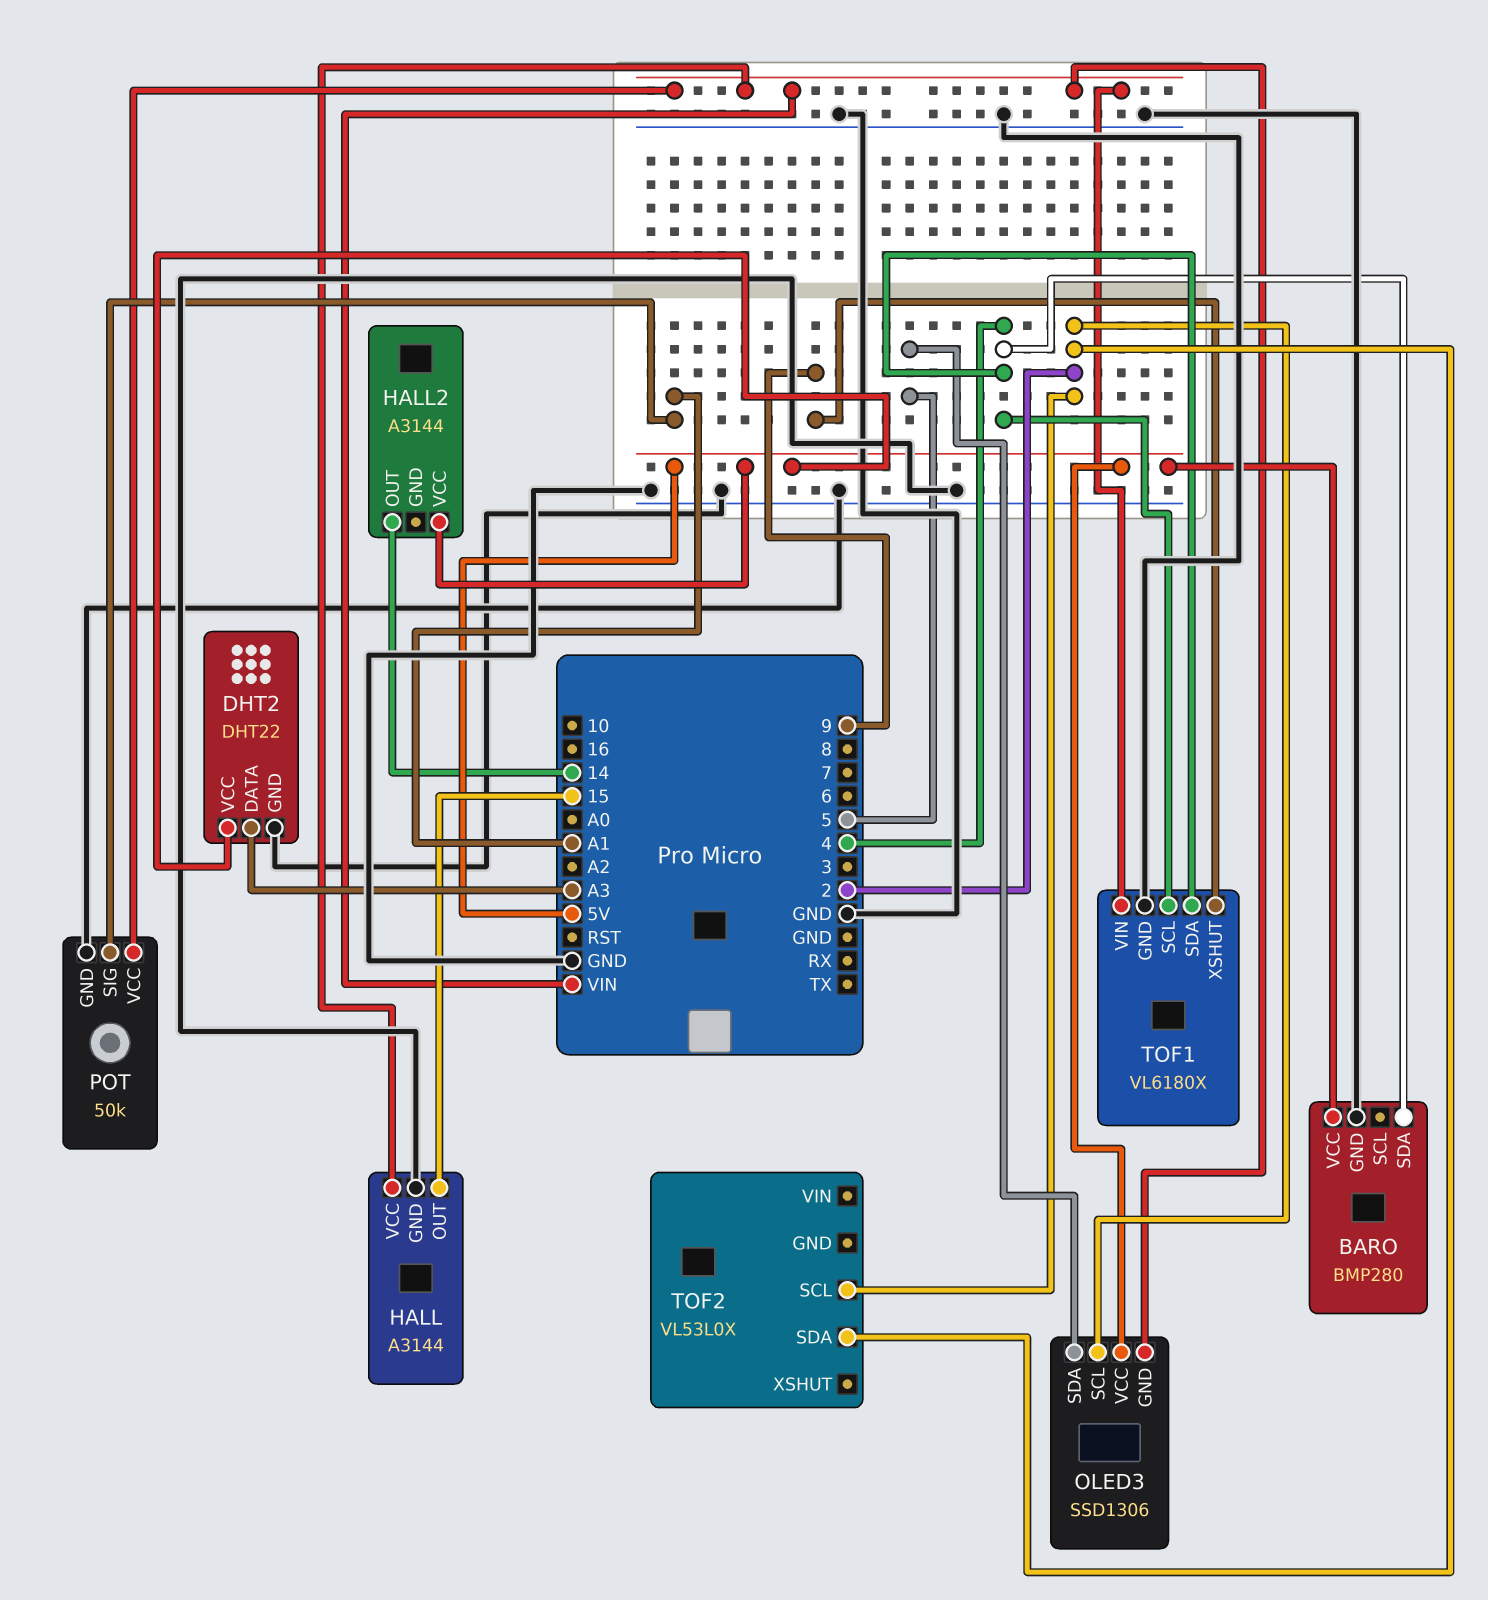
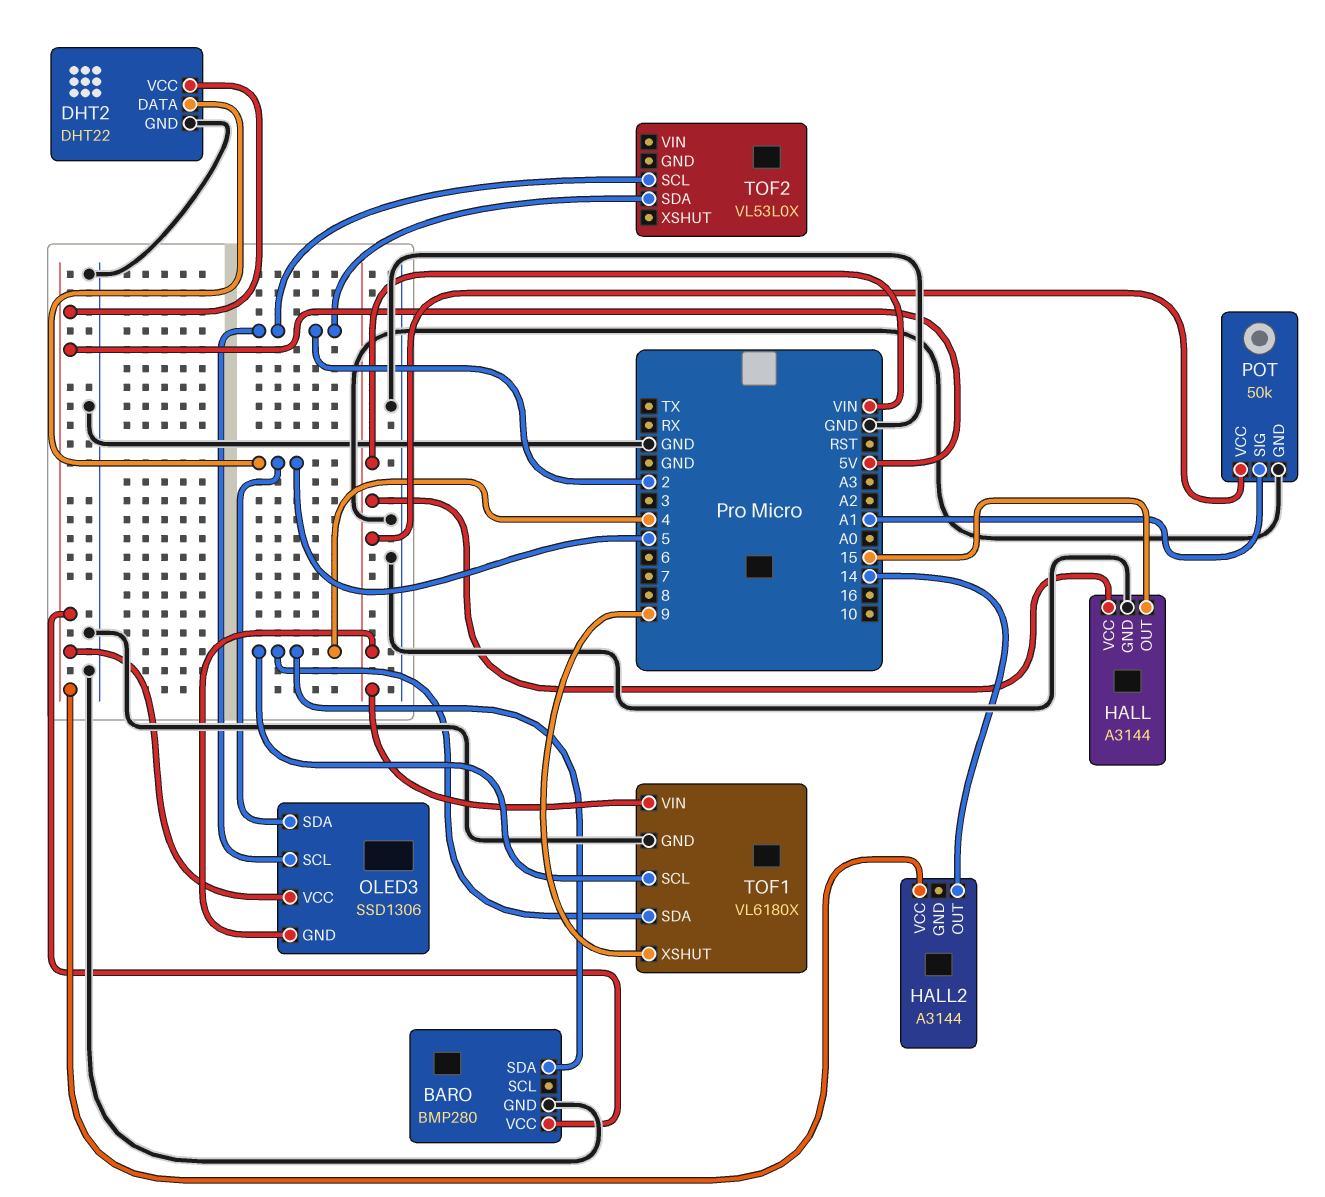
DHT2 pin DATA: A3 -> 5

